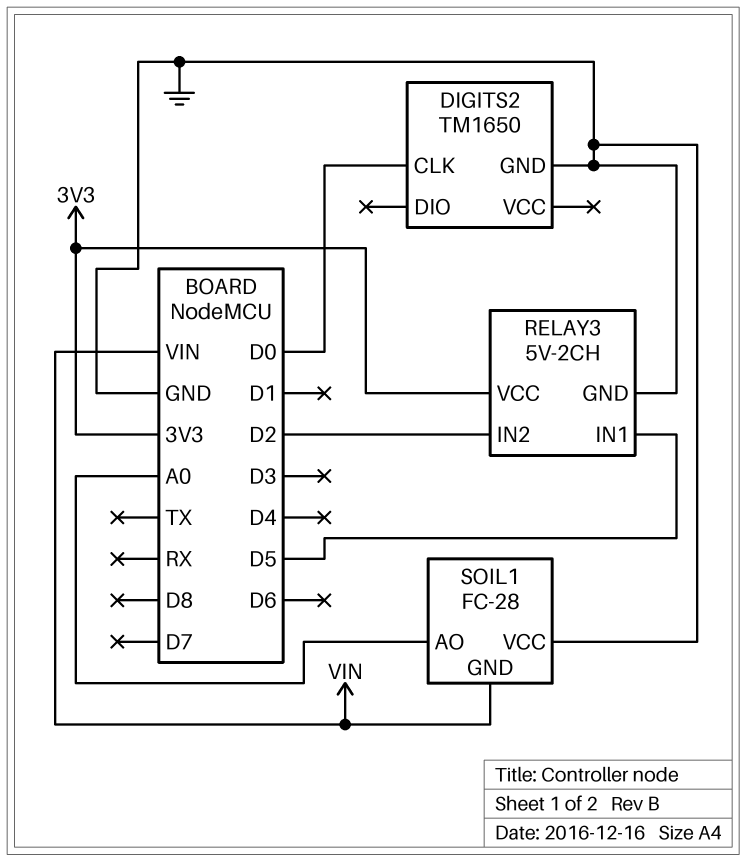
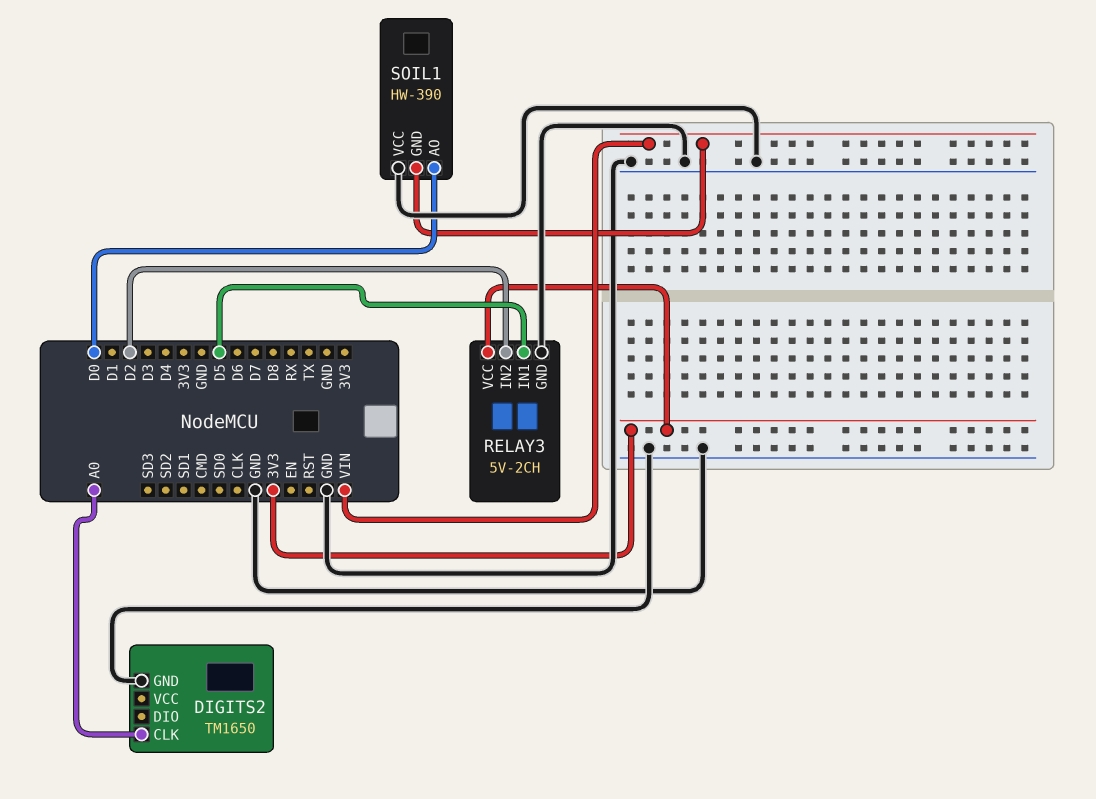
DIGITS2 pin CLK: D0 -> A0
SOIL1: FC-28 -> HW-390
SOIL1 pin AO: A0 -> D0

